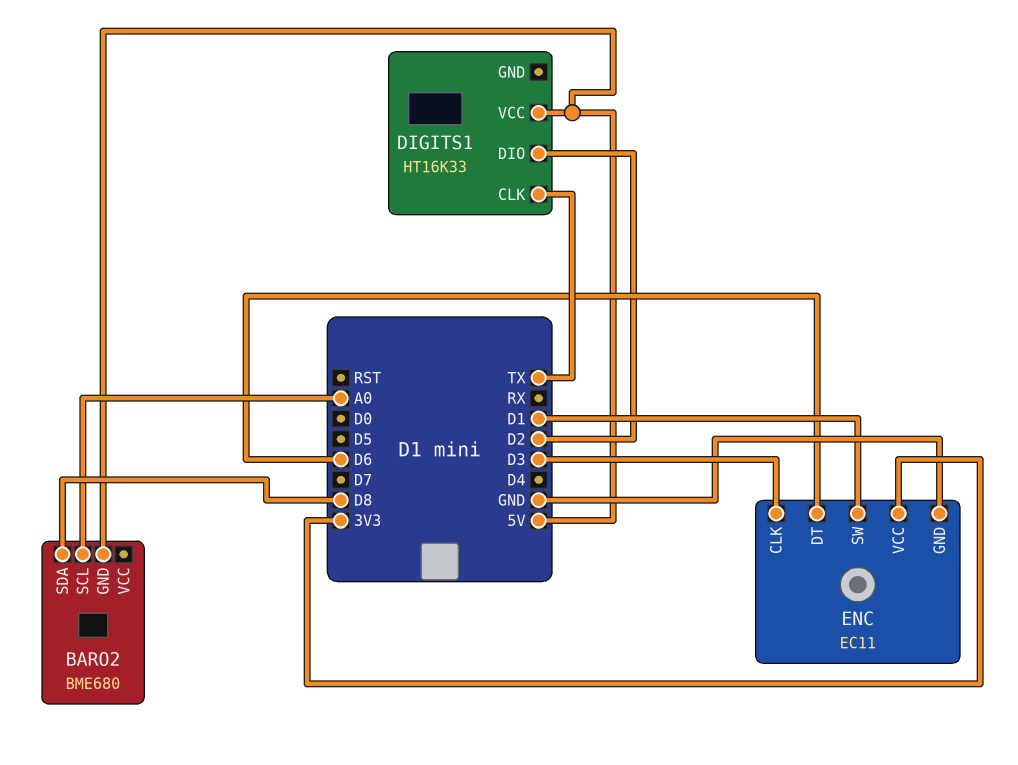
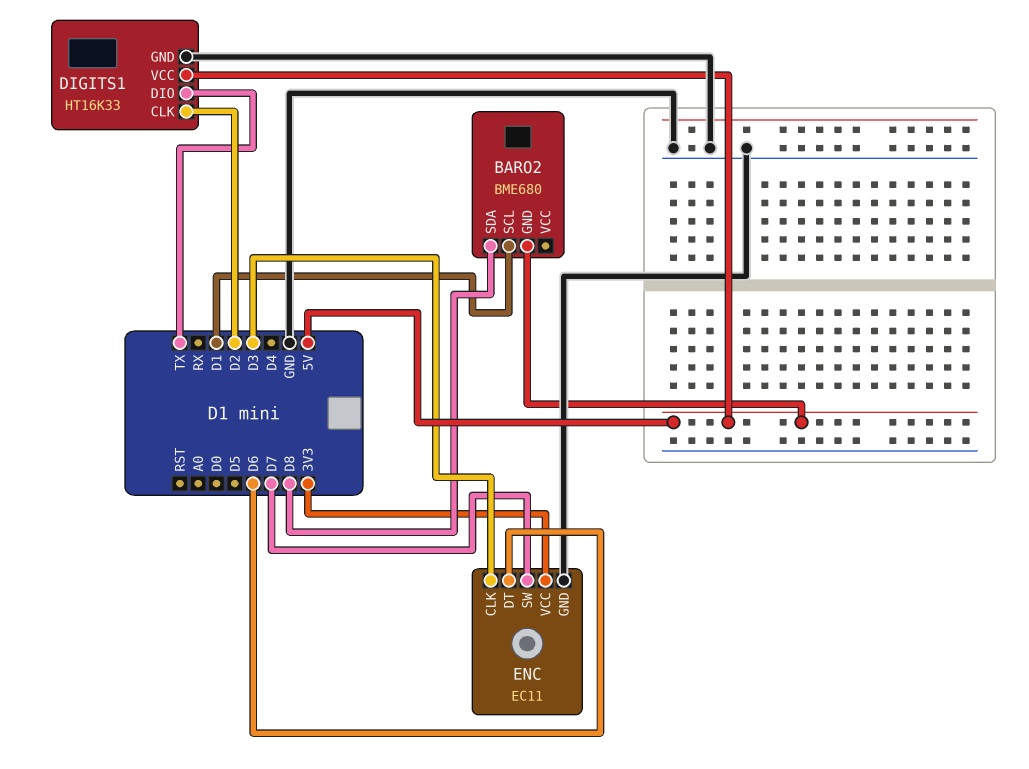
BARO2 pin SCL: A0 -> D1
DIGITS1 pin CLK: TX -> D2
DIGITS1 pin DIO: D2 -> TX
DIGITS1 pin GND: none -> GND
ENC pin SW: D1 -> D7

